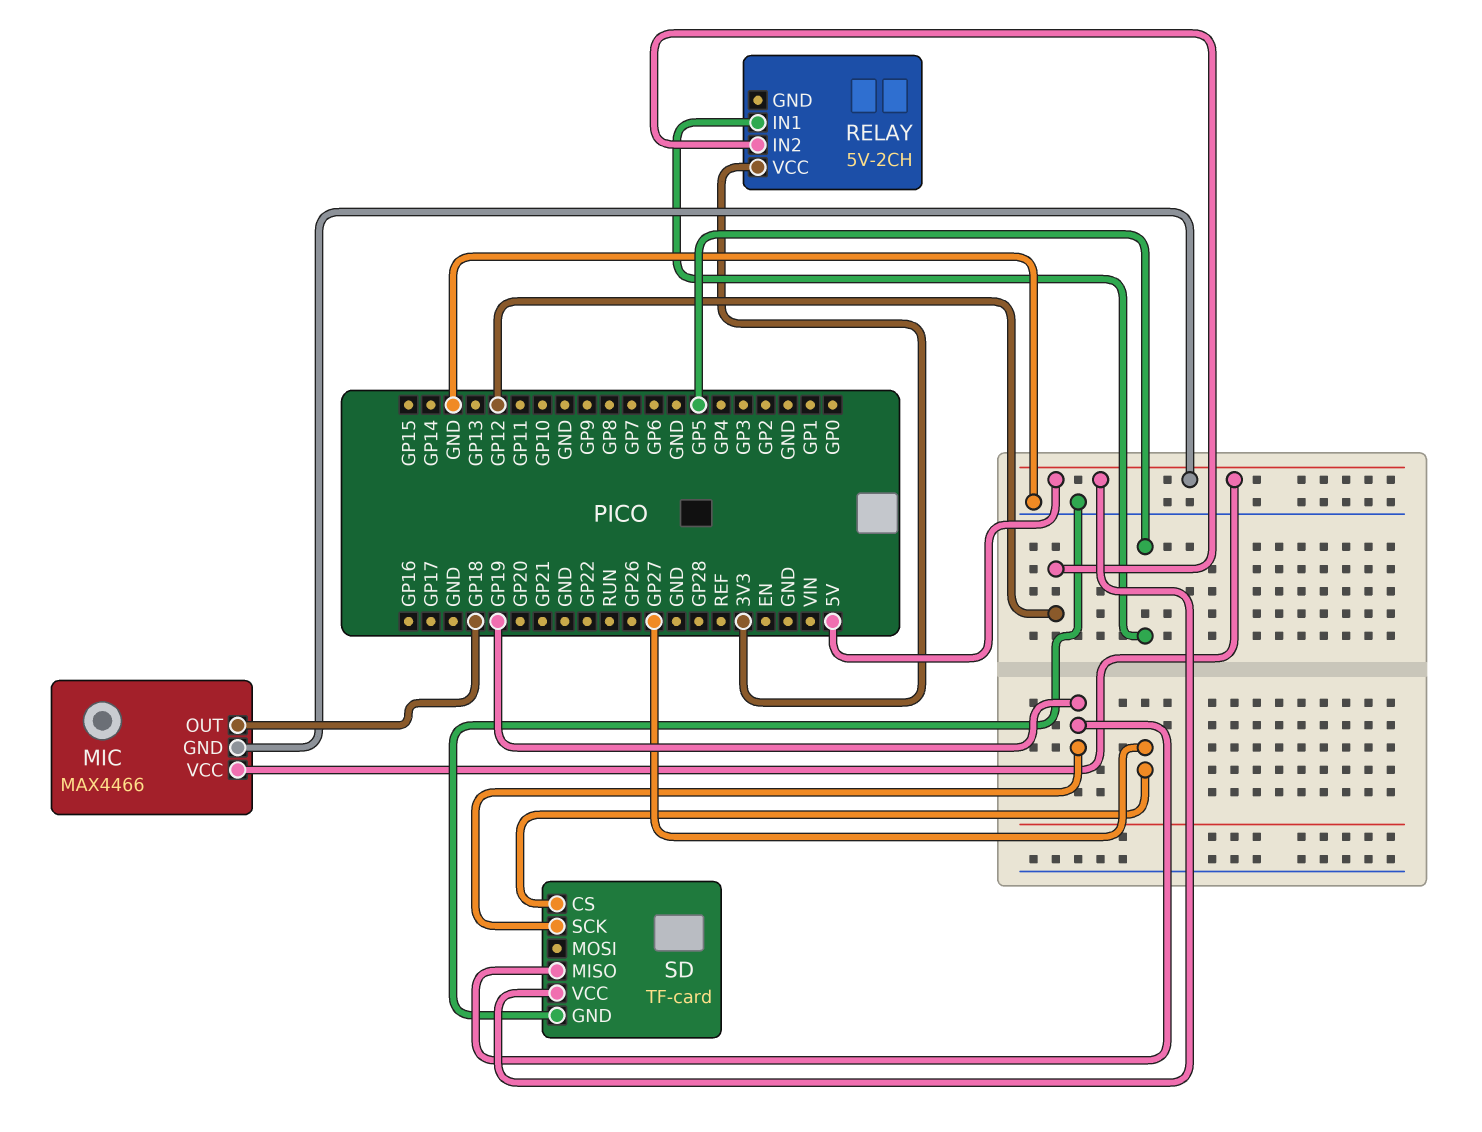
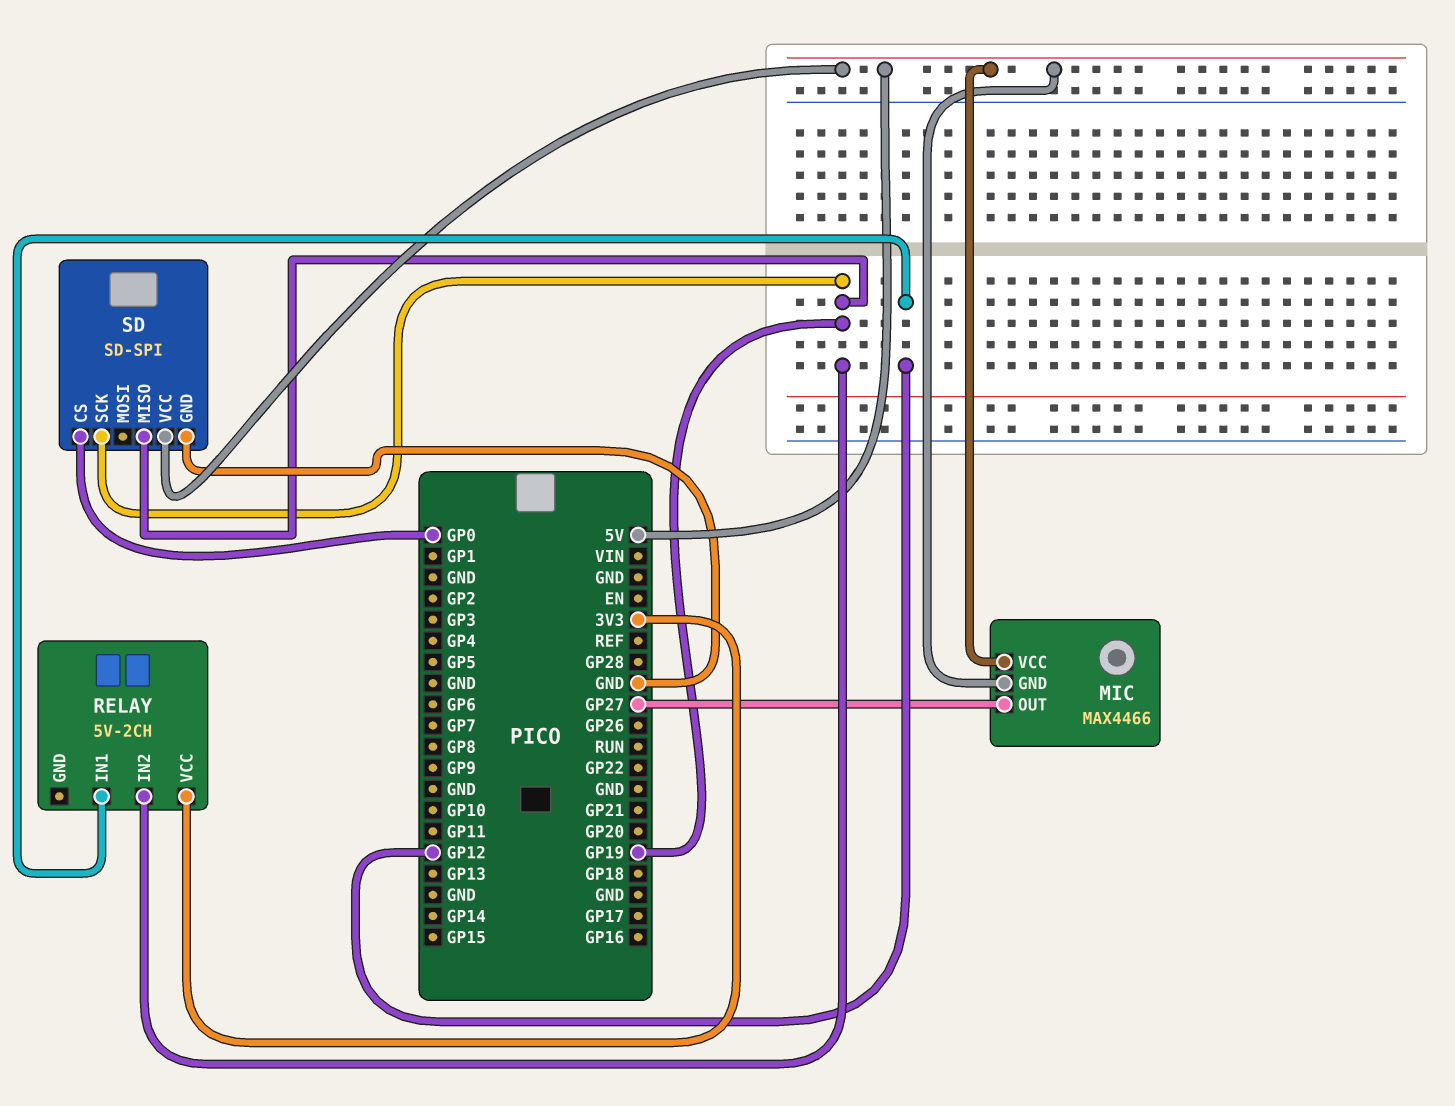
MIC pin OUT: GP18 -> GP27
RELAY pin IN1: GP5 -> GP12
RELAY pin IN2: GP12 -> GP19
SD: TF-card -> SD-SPI
SD pin CS: GP27 -> GP0

